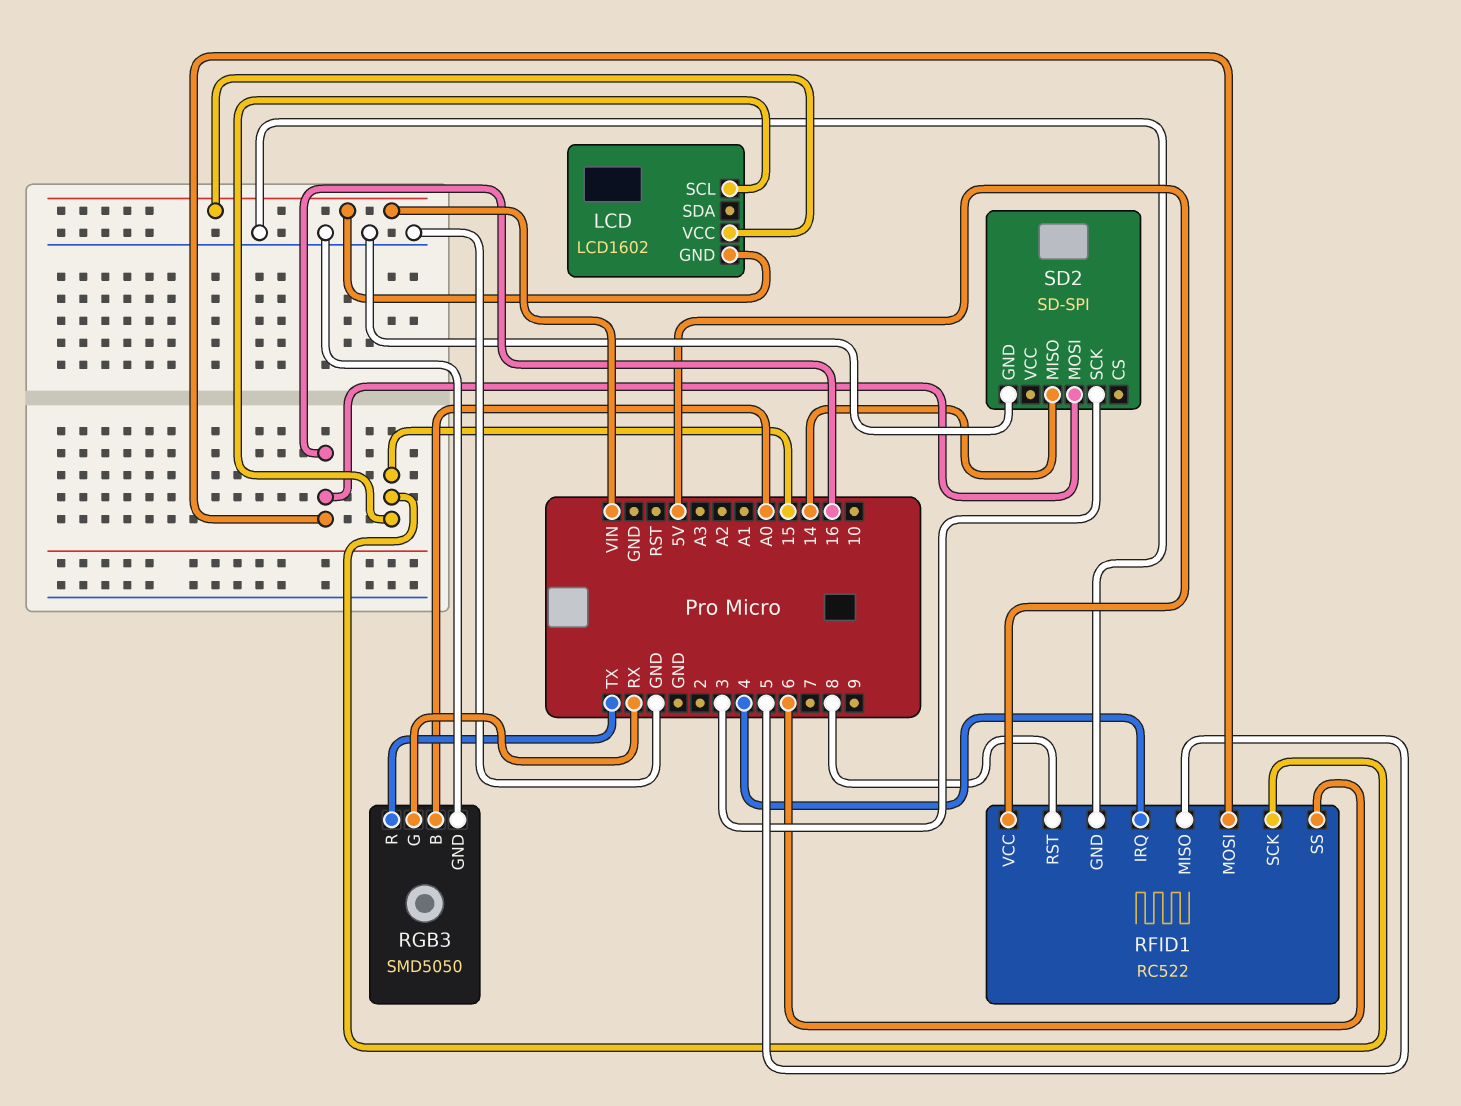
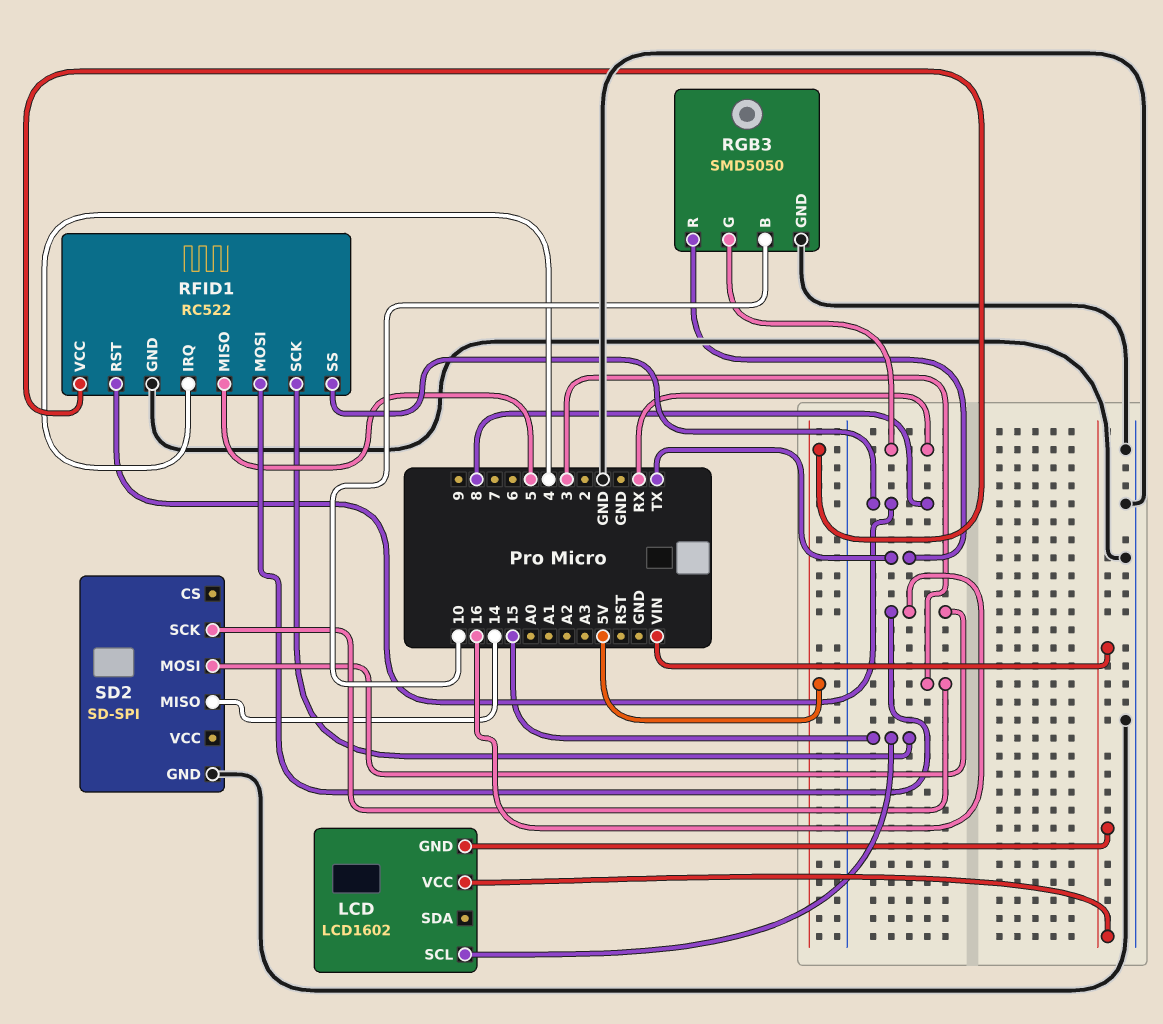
RFID1 pin SS: 6 -> 8
RGB3 pin B: A0 -> 10

